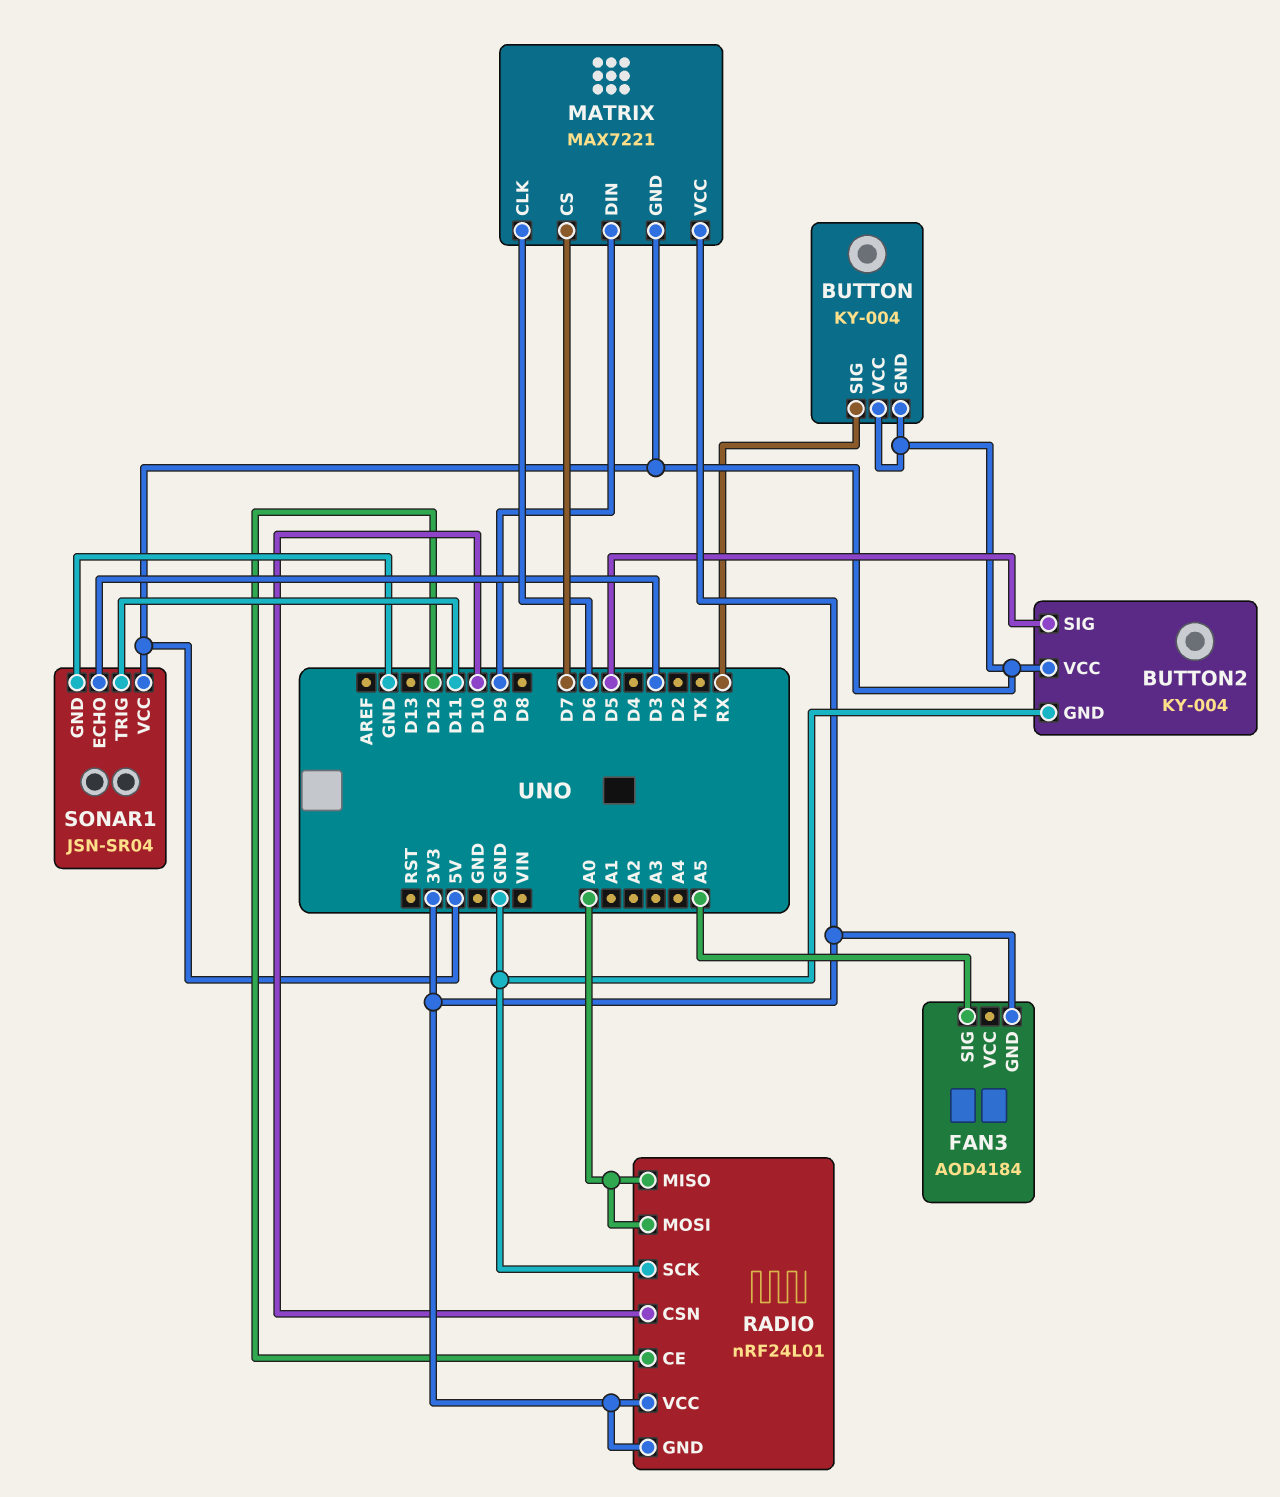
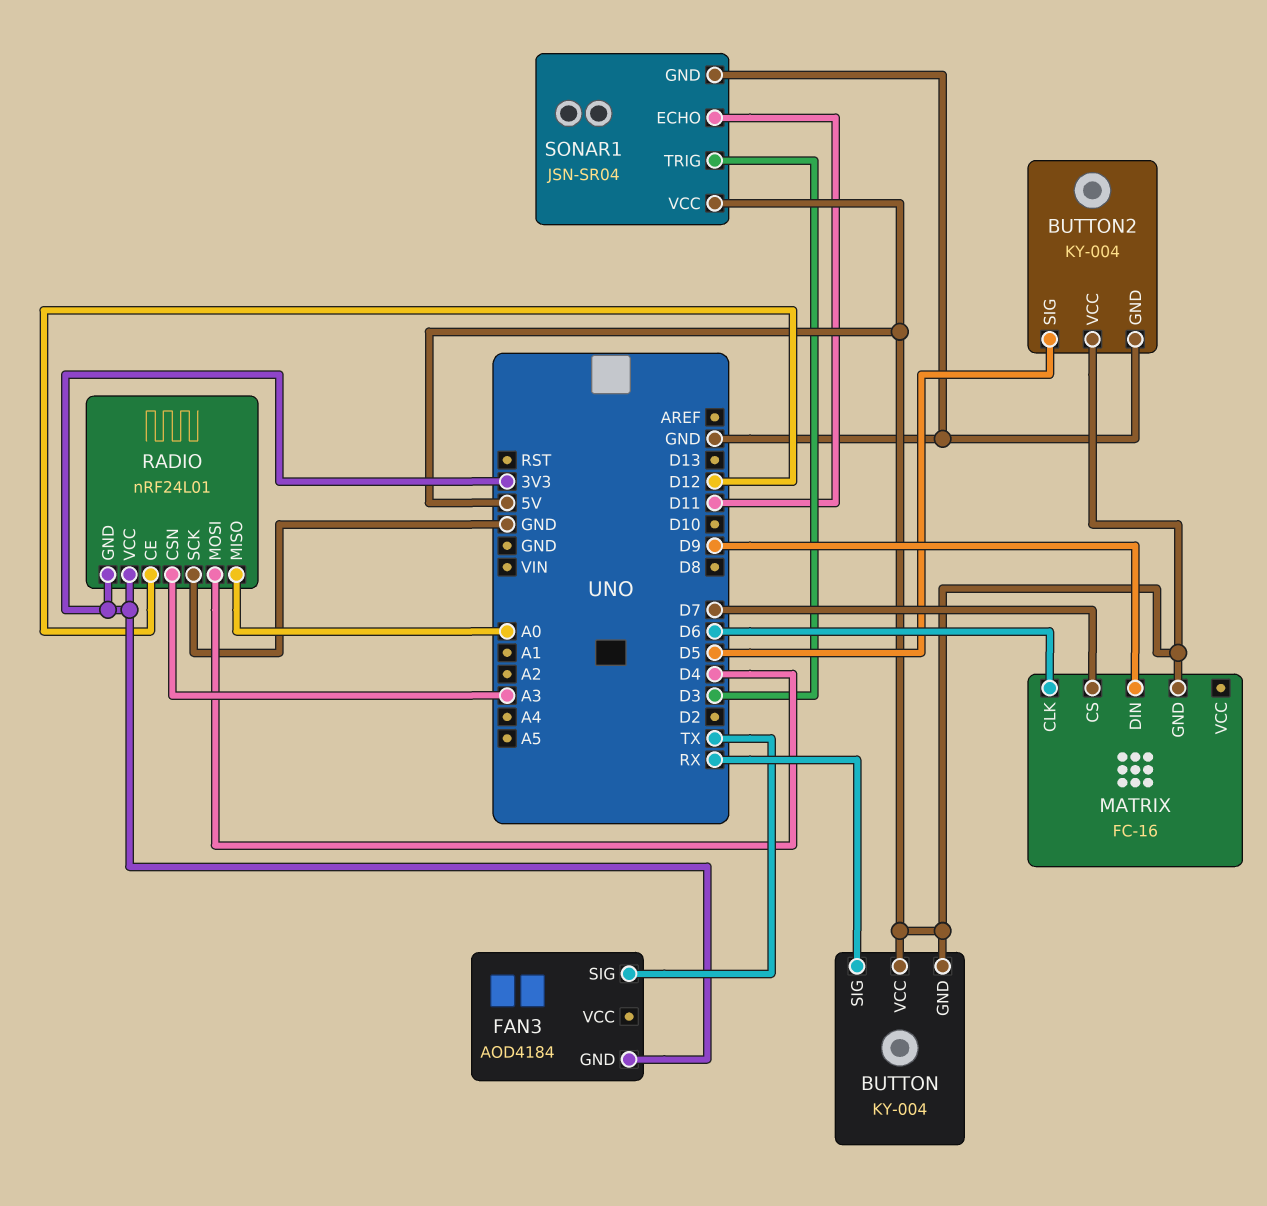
FAN3 pin SIG: A5 -> TX
MATRIX: MAX7221 -> FC-16
MATRIX pin VCC: 3V3 -> none
RADIO pin CSN: D10 -> A3
RADIO pin MOSI: A0 -> D4
SONAR1 pin ECHO: D3 -> D11
SONAR1 pin TRIG: D11 -> D3

